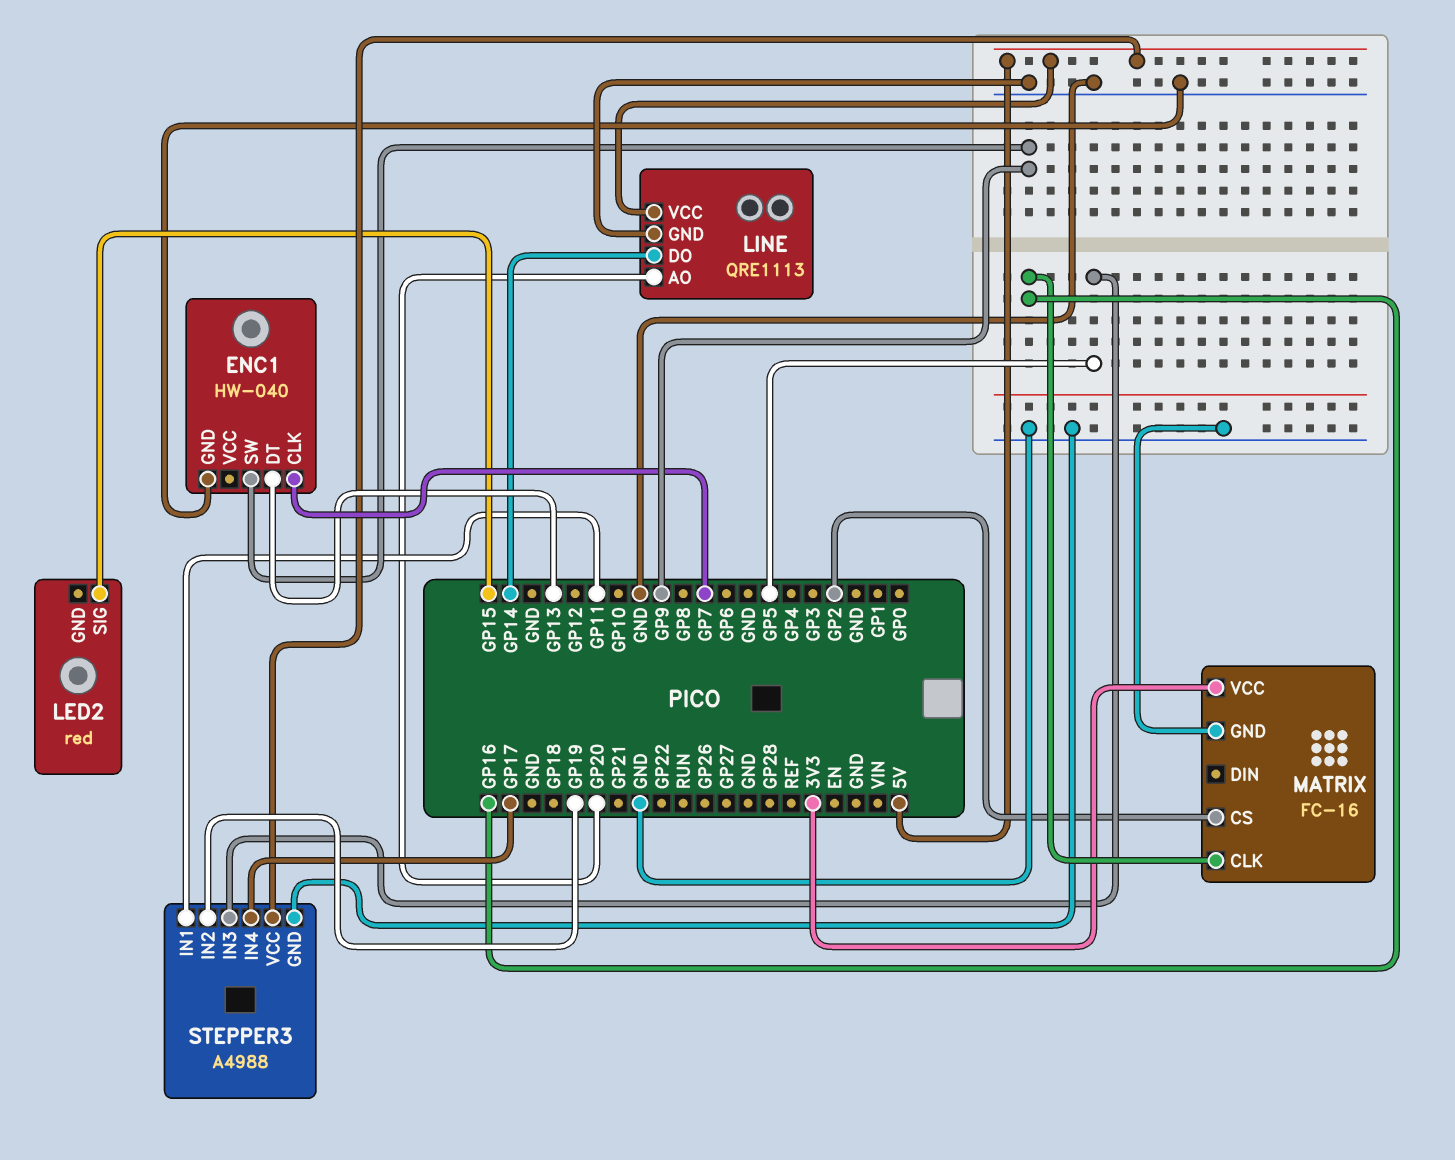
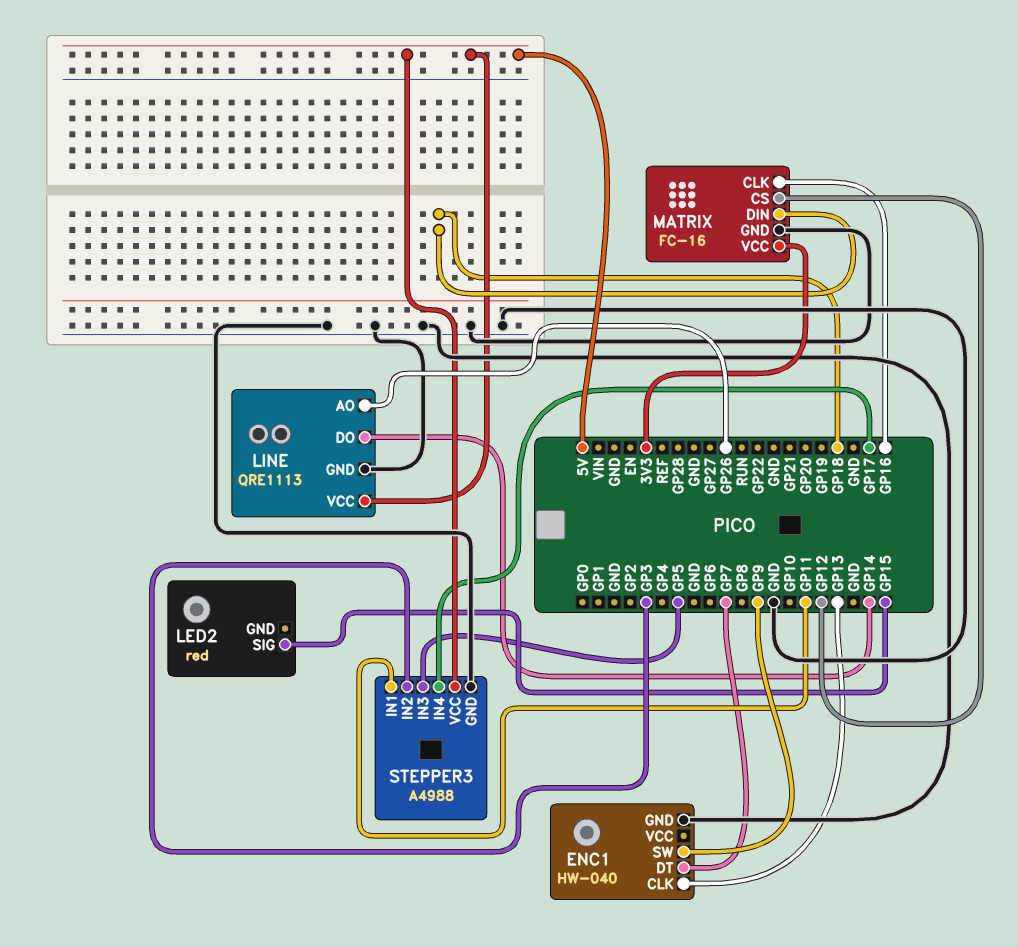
ENC1 pin CLK: GP7 -> GP13
ENC1 pin DT: GP13 -> GP7
LINE pin AO: GP20 -> GP26
MATRIX pin CS: GP2 -> GP12
MATRIX pin DIN: none -> GP18
STEPPER3 pin IN2: GP19 -> GP3

